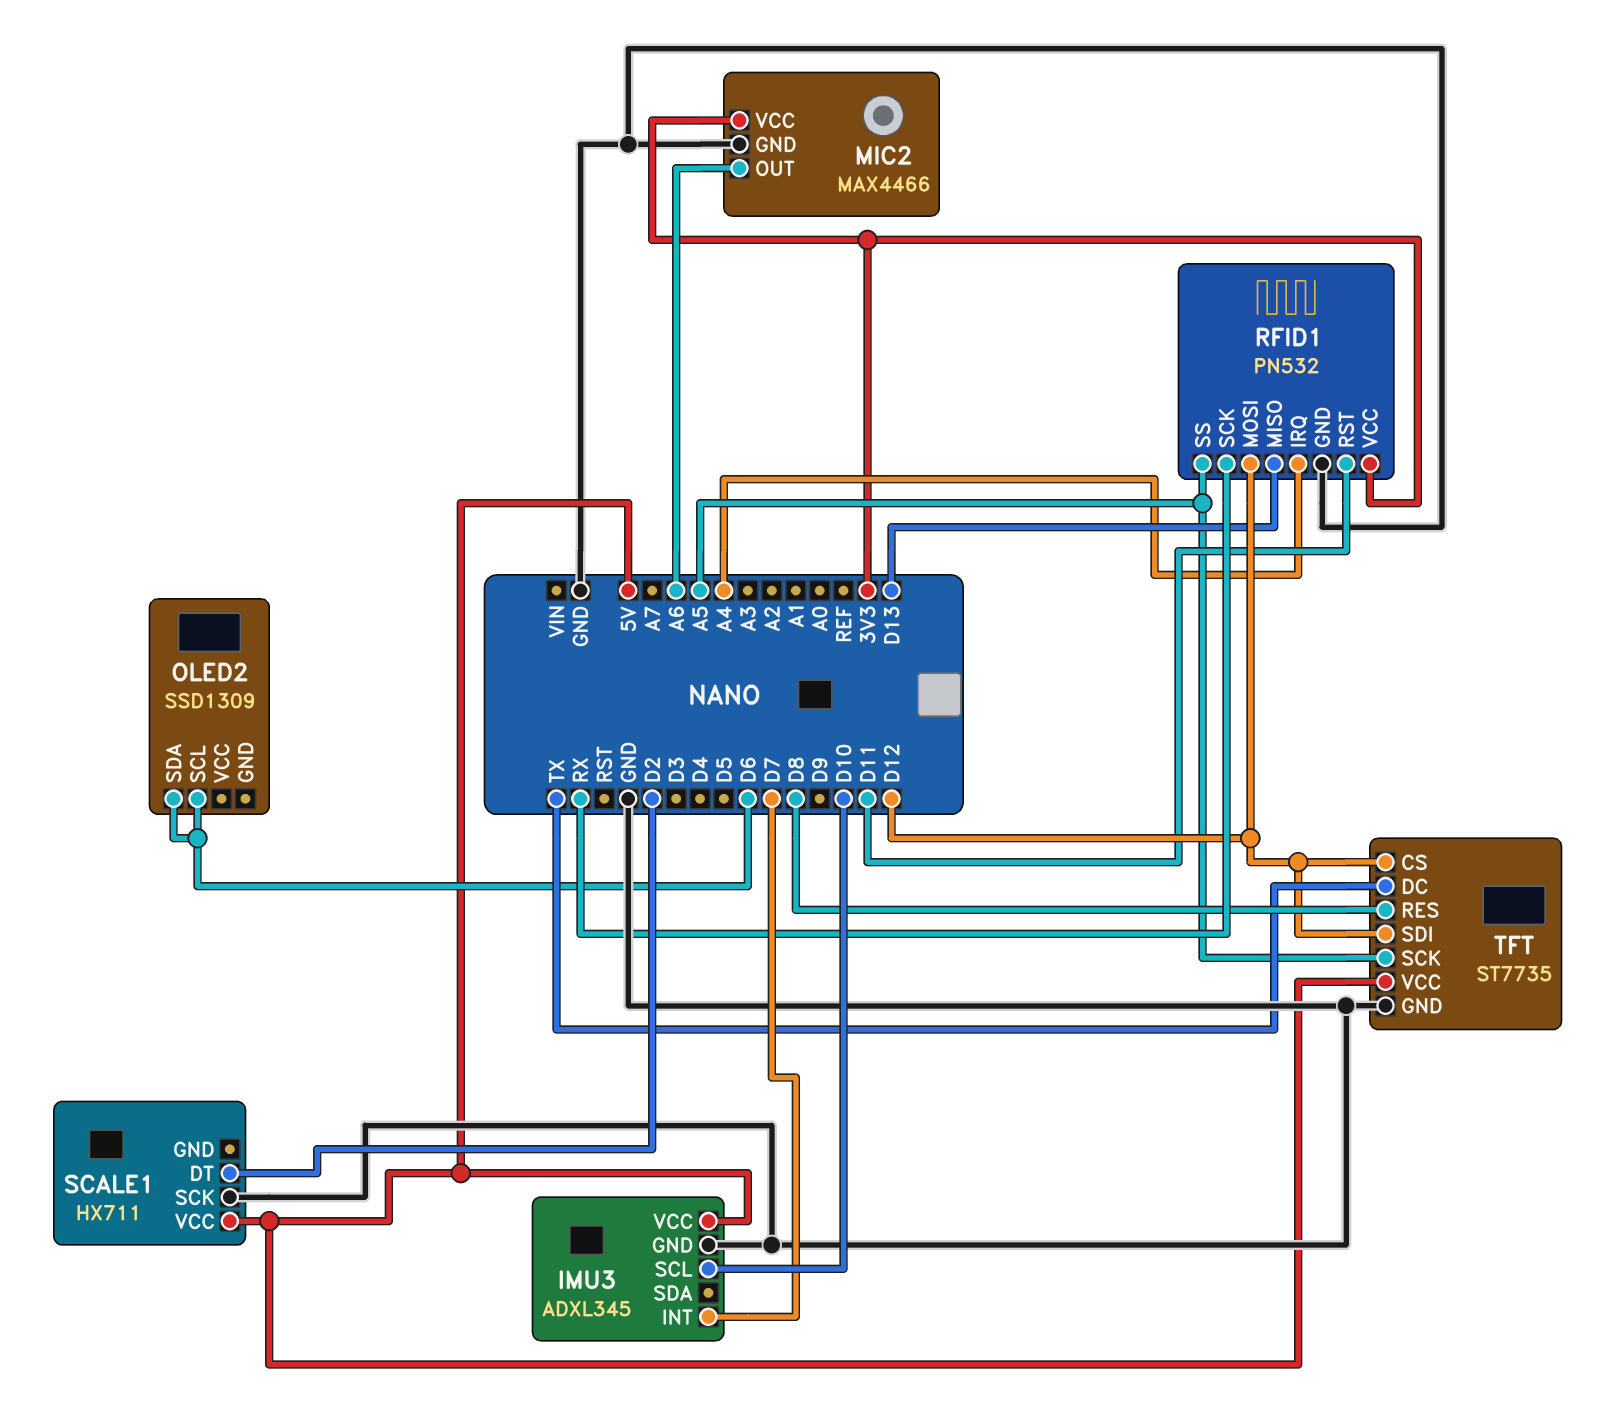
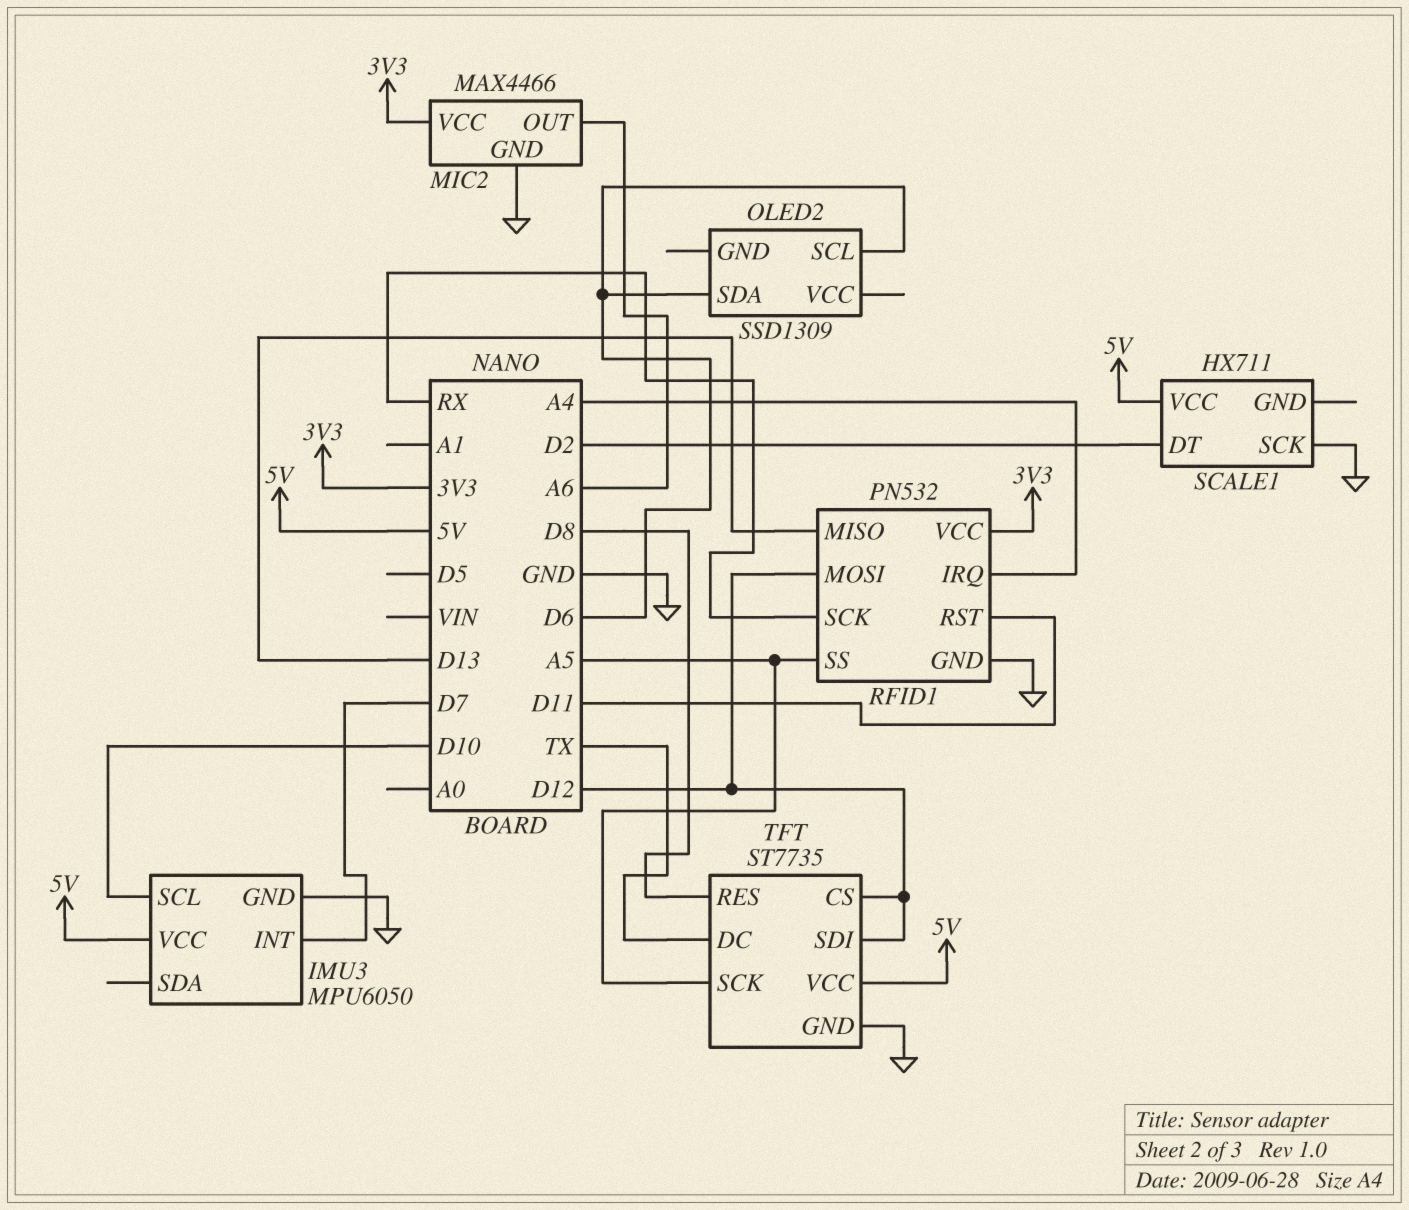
IMU3: ADXL345 -> MPU6050

